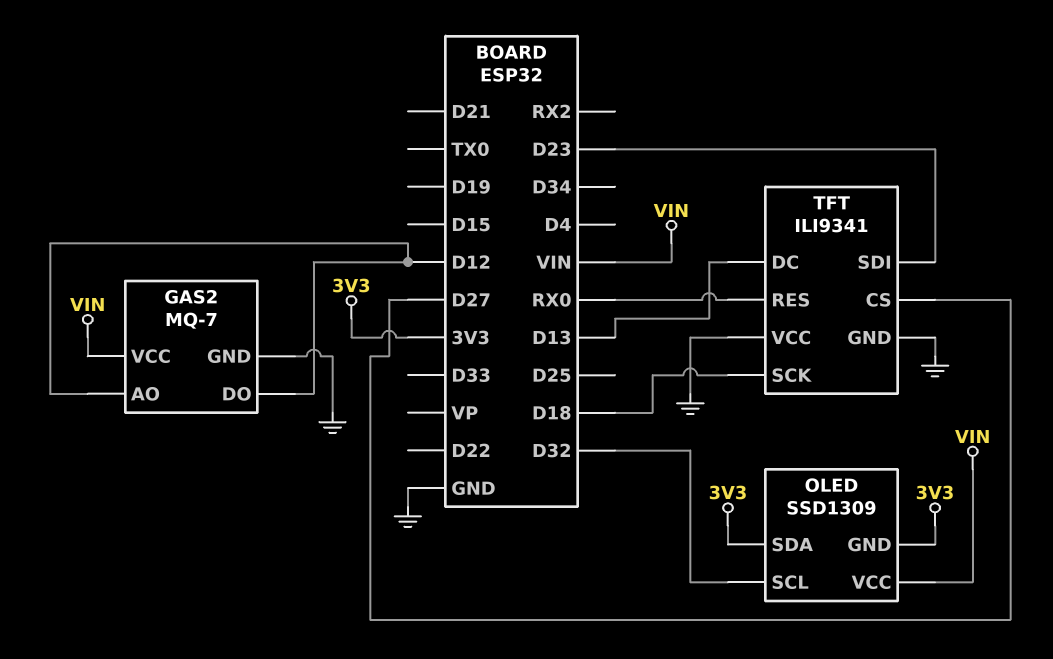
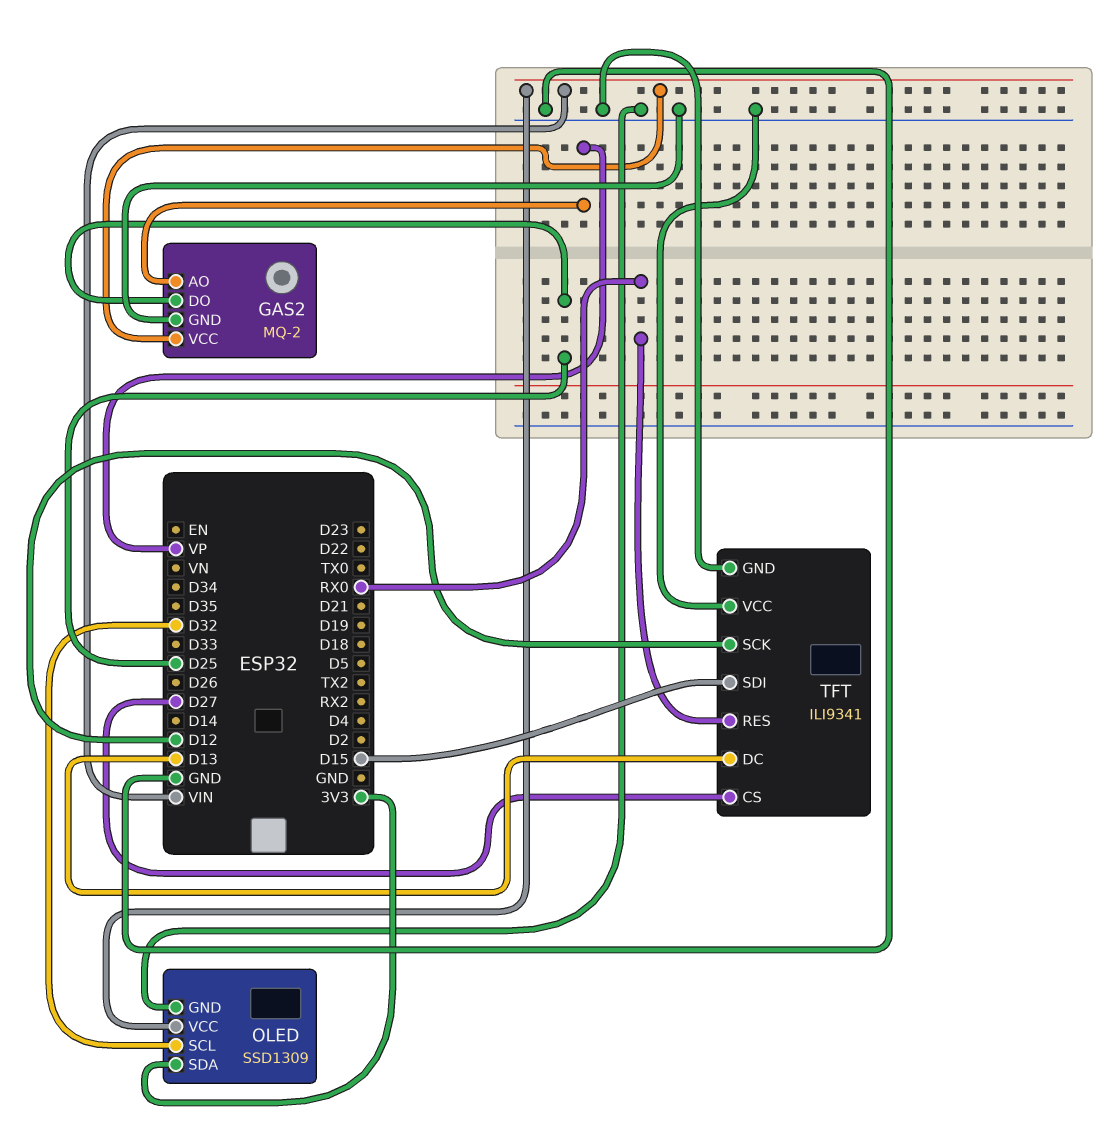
GAS2: MQ-7 -> MQ-2
GAS2 pin AO: D12 -> VP
GAS2 pin DO: D12 -> D25
OLED pin GND: 3V3 -> GND
TFT pin SCK: D18 -> D12
TFT pin SDI: D23 -> D15

